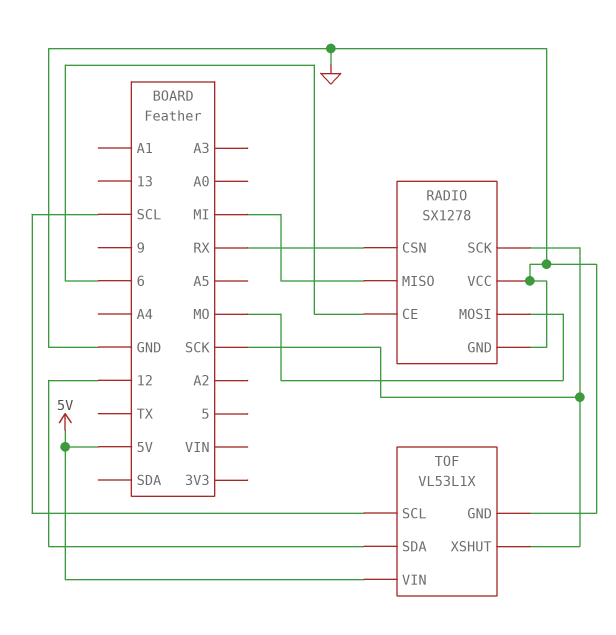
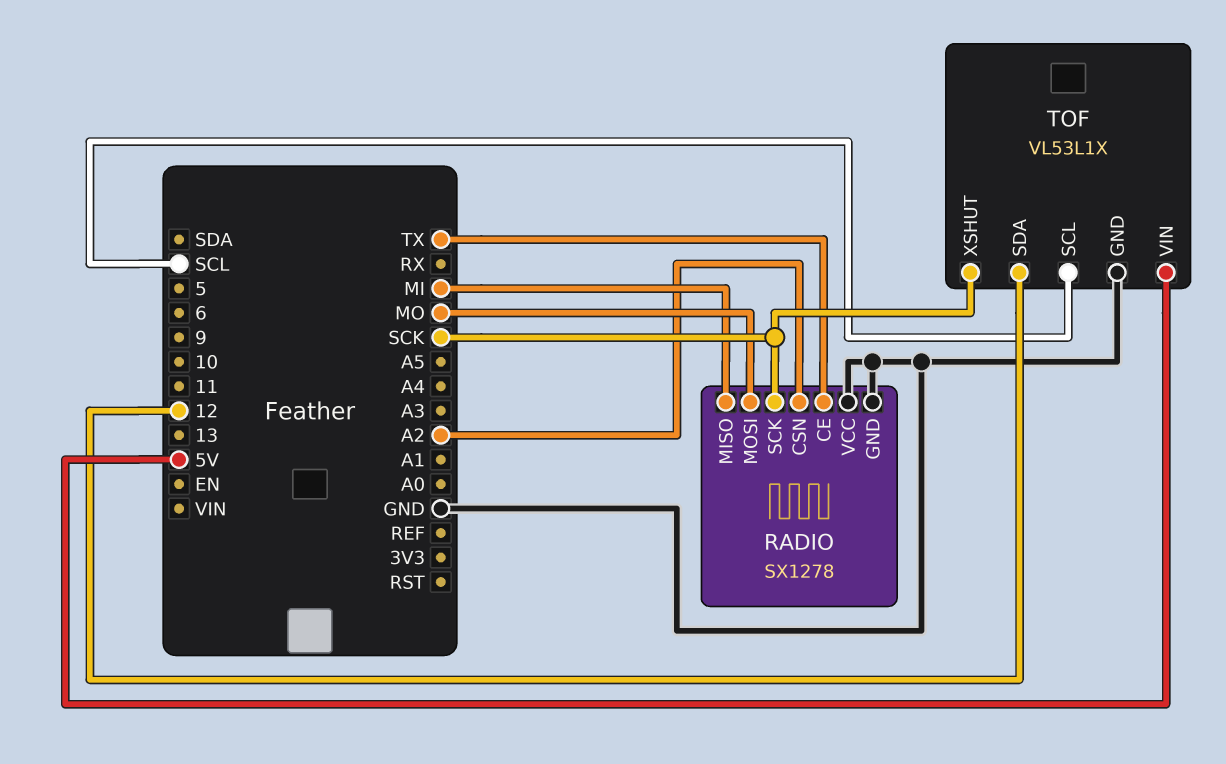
RADIO pin CE: 6 -> TX
RADIO pin CSN: RX -> A2

